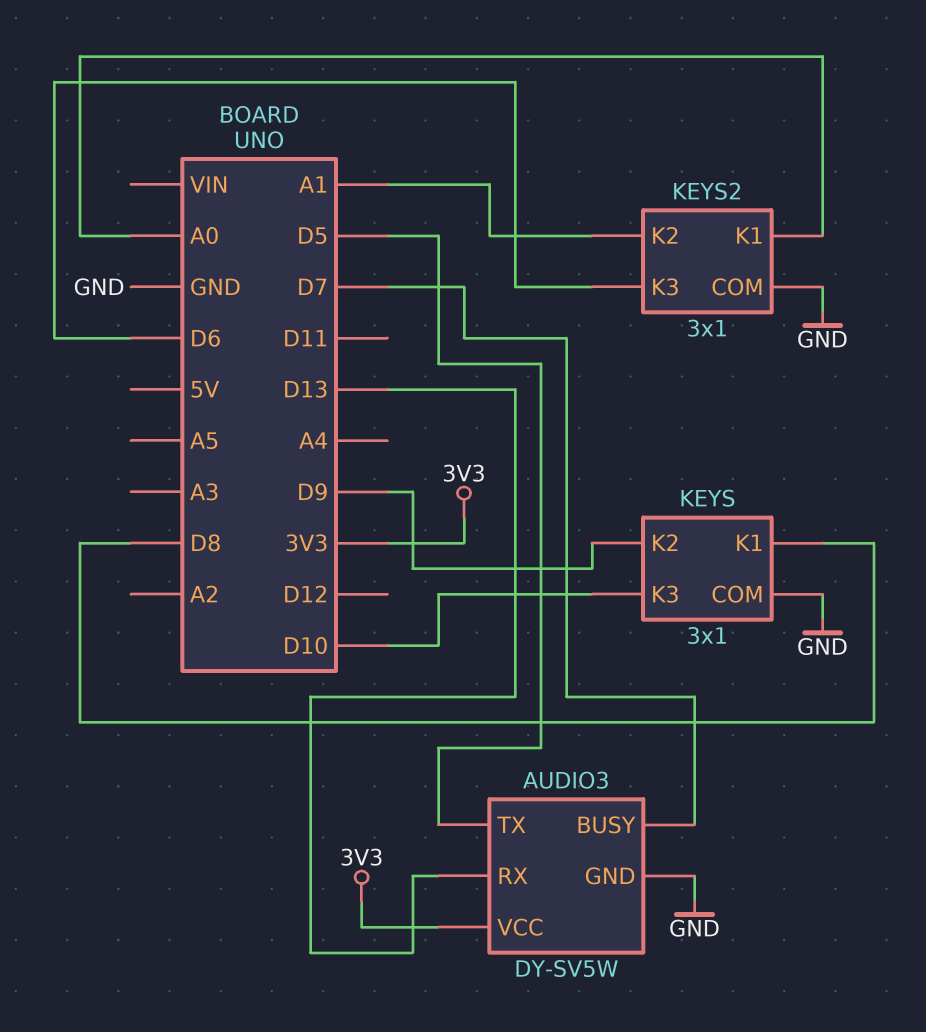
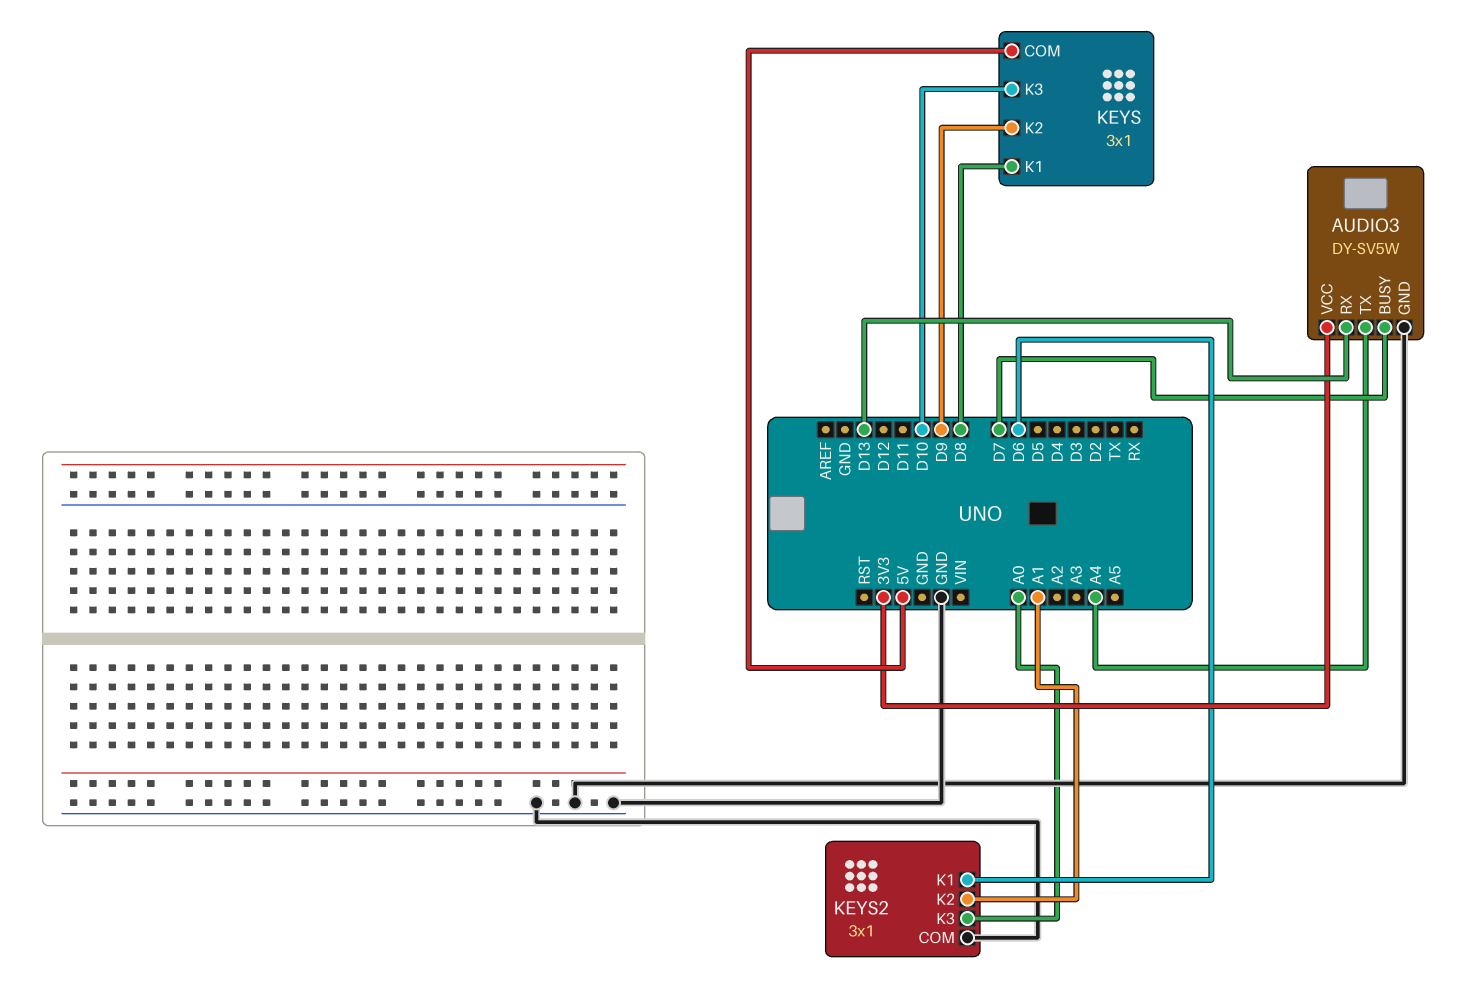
AUDIO3 pin TX: D5 -> A4
KEYS pin COM: GND -> 5V
KEYS2 pin K1: A0 -> D6
KEYS2 pin K3: D6 -> A0

